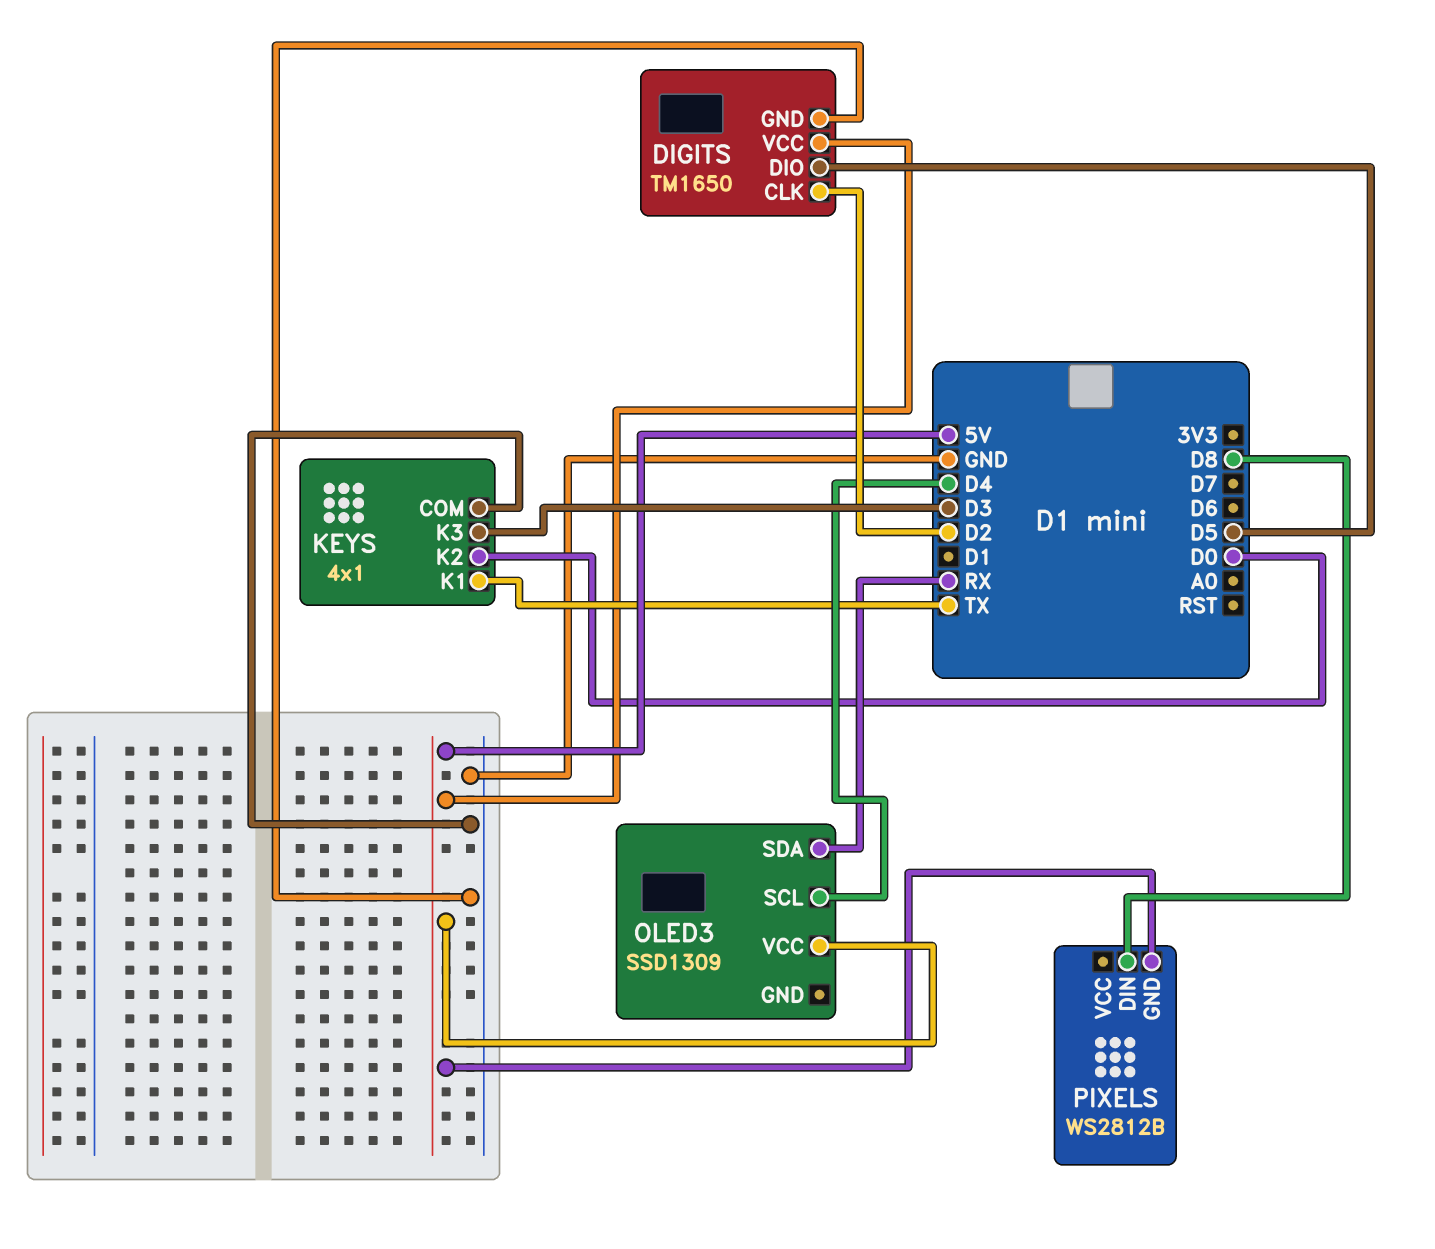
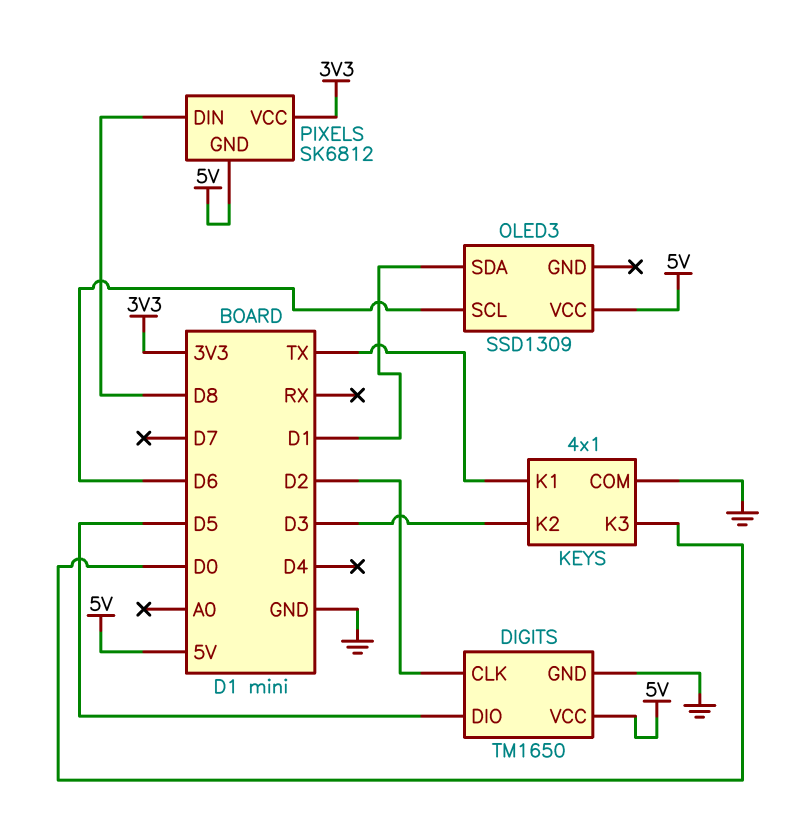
KEYS pin K2: D0 -> D3
KEYS pin K3: D3 -> D0
OLED3 pin SCL: D4 -> D6
OLED3 pin SDA: RX -> D1
PIXELS: WS2812B -> SK6812
PIXELS pin VCC: none -> 3V3

